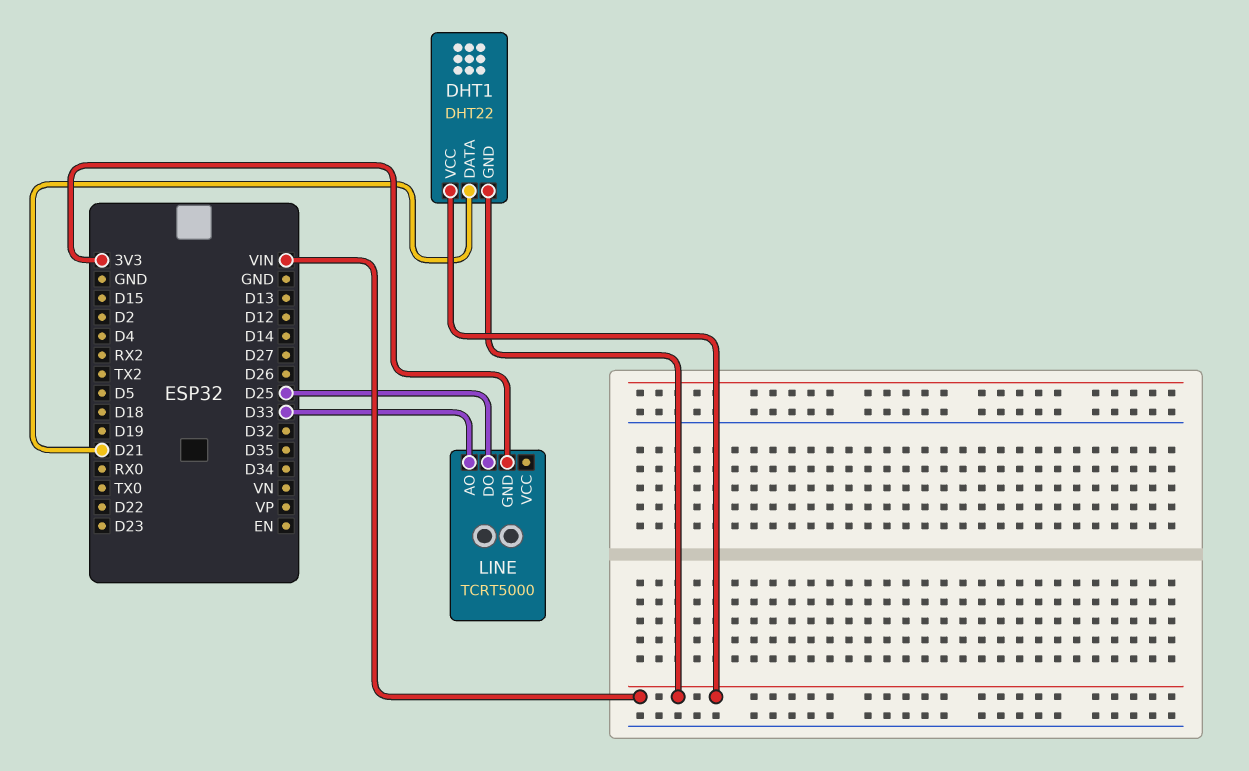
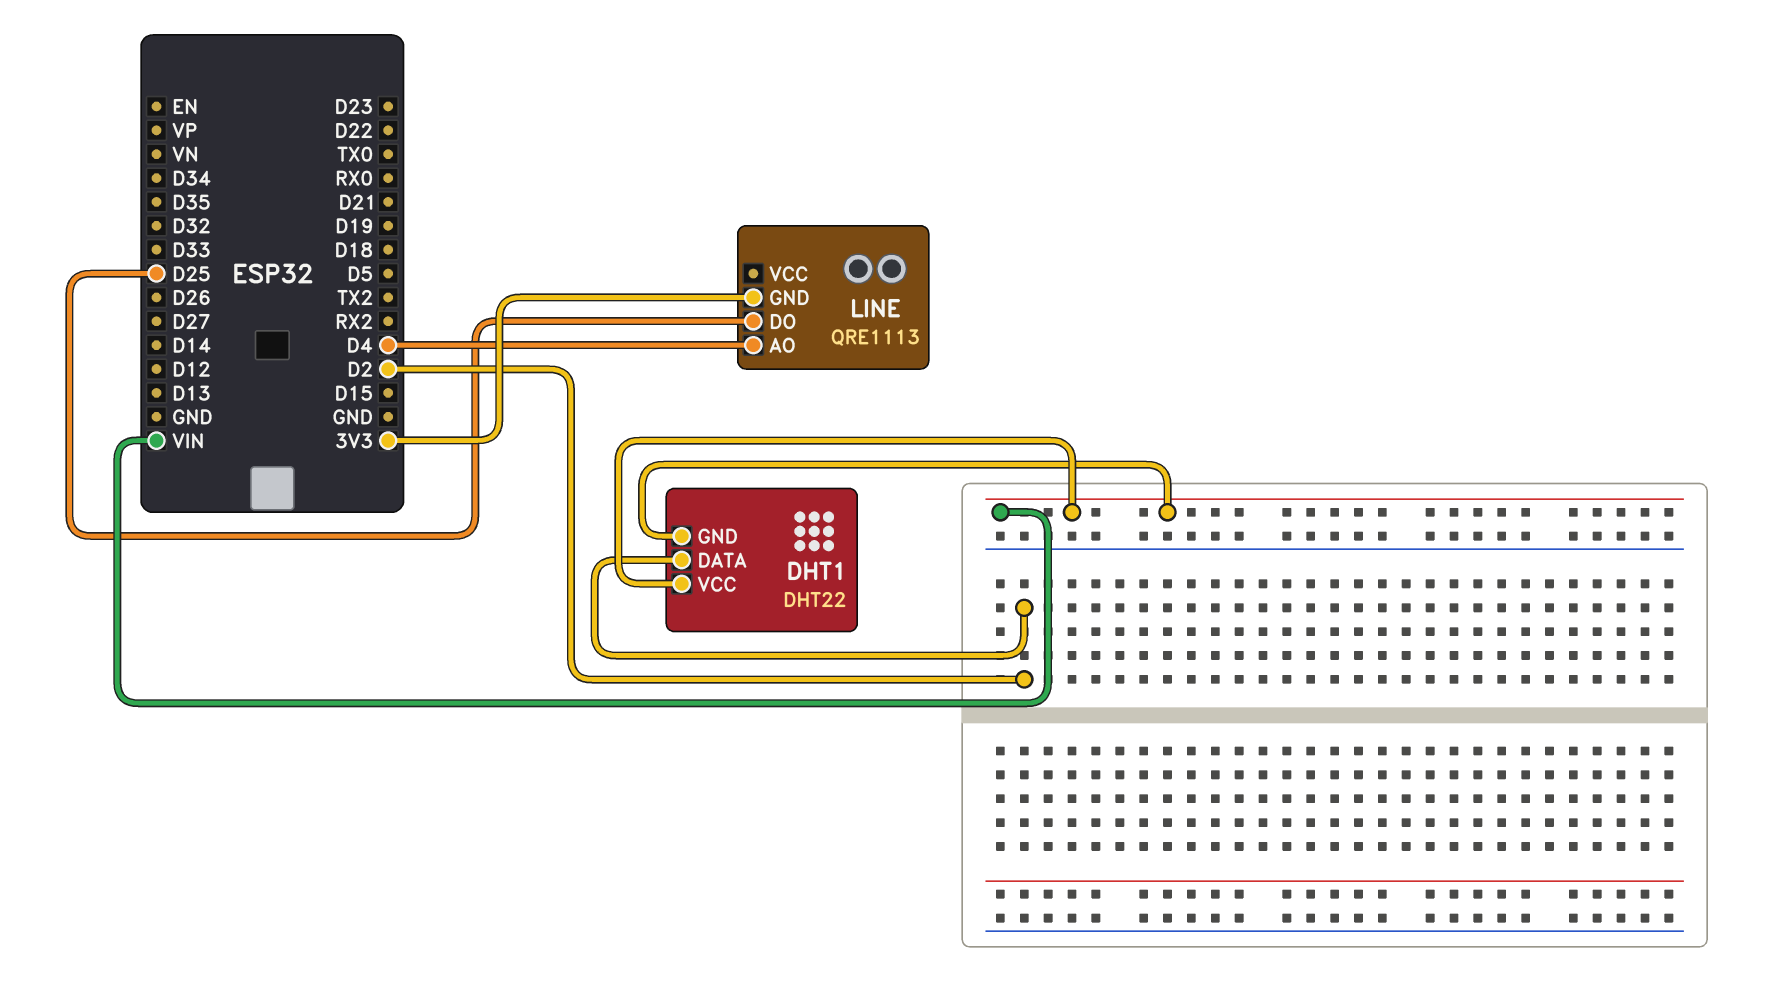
DHT1 pin DATA: D21 -> D2
LINE: TCRT5000 -> QRE1113
LINE pin AO: D33 -> D4

